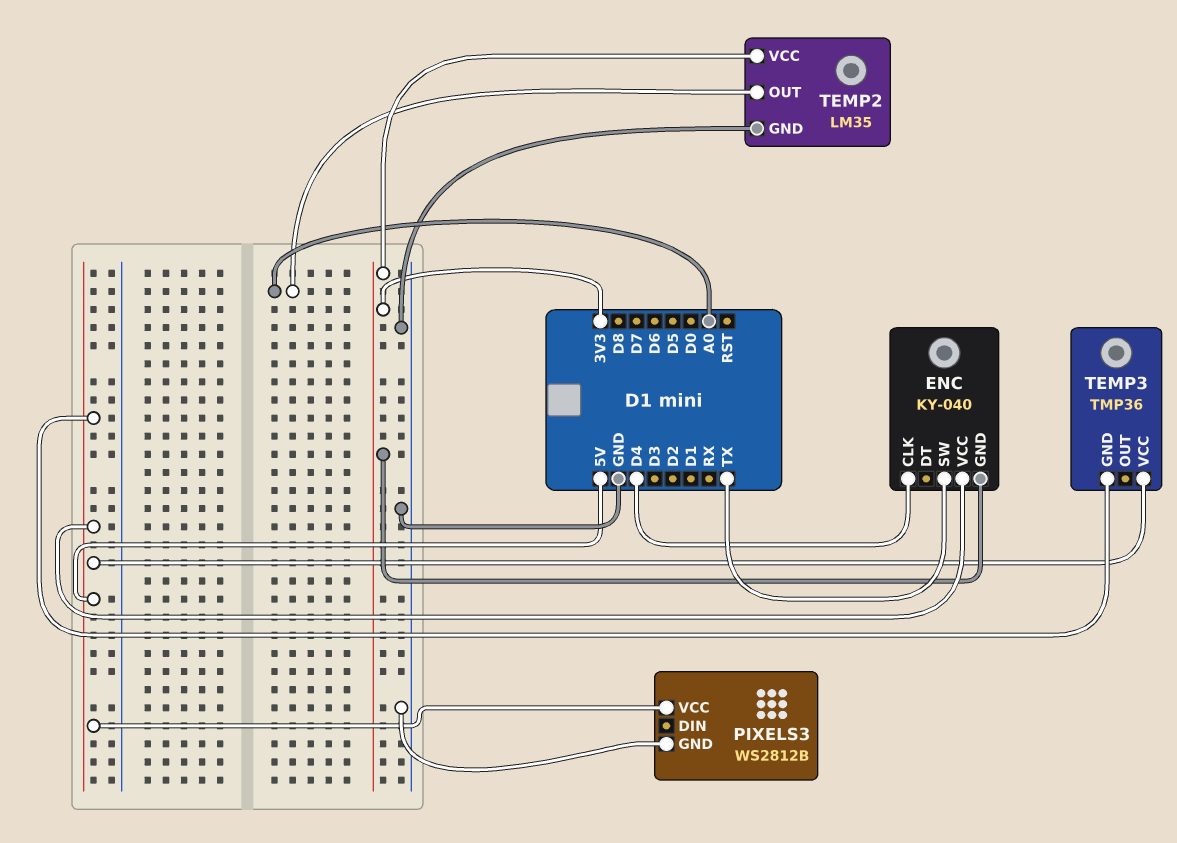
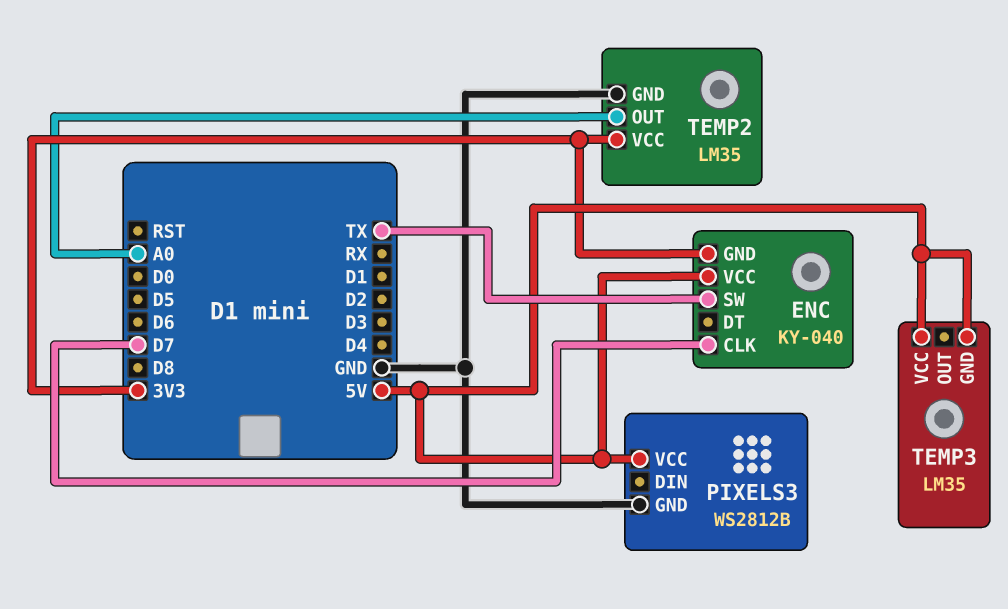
ENC pin CLK: D4 -> D7
TEMP3: TMP36 -> LM35

